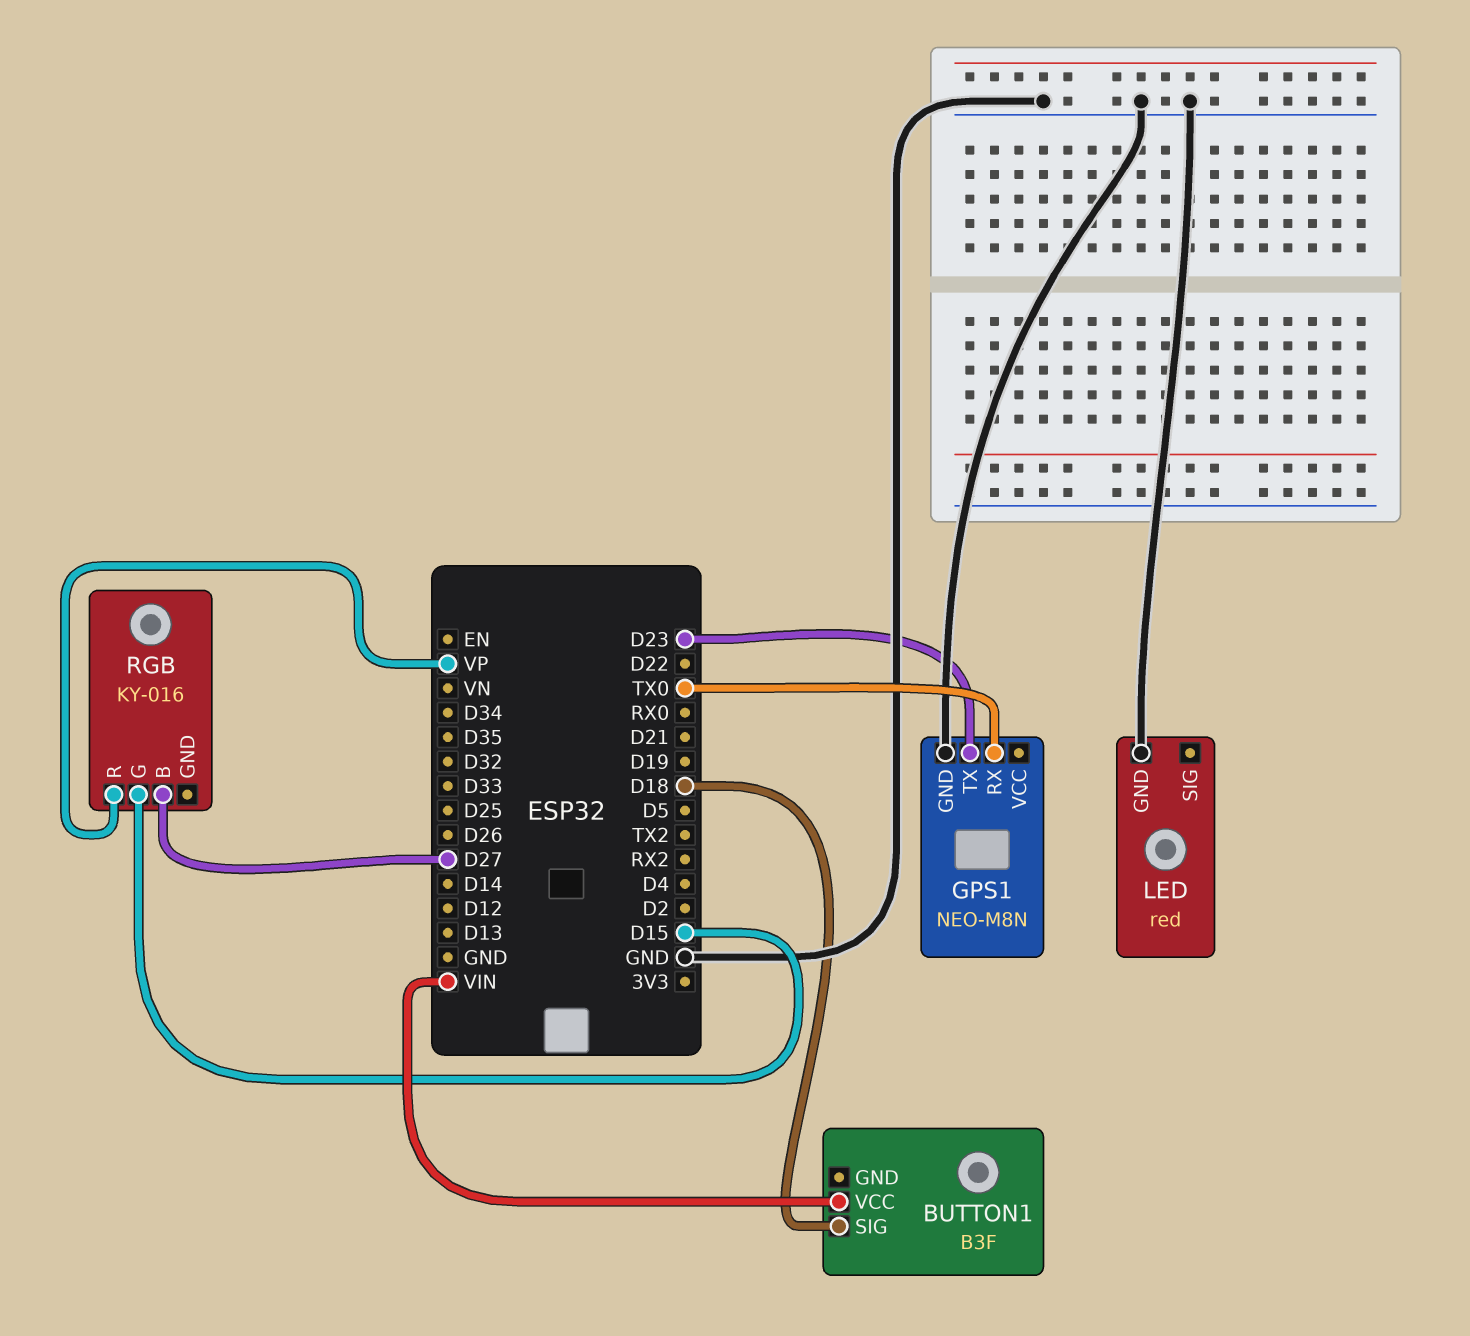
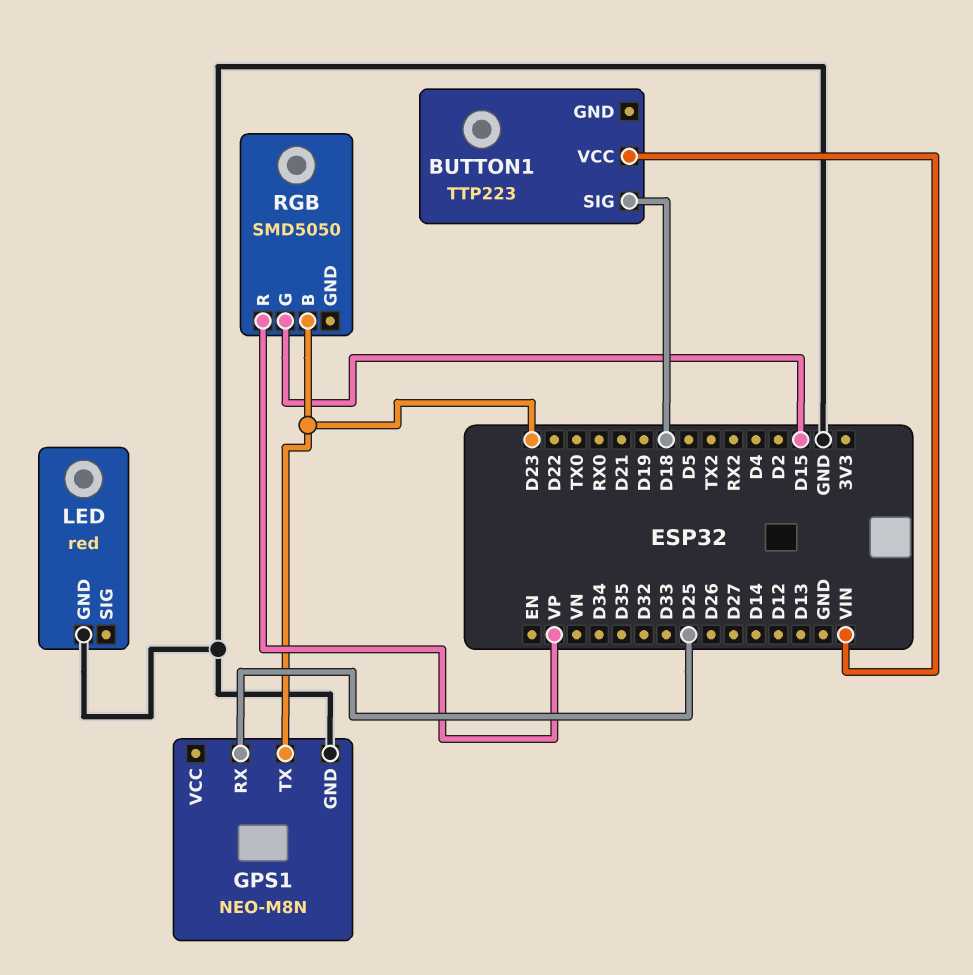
BUTTON1: B3F -> TTP223
GPS1 pin RX: TX0 -> D25
RGB: KY-016 -> SMD5050
RGB pin B: D27 -> D23

